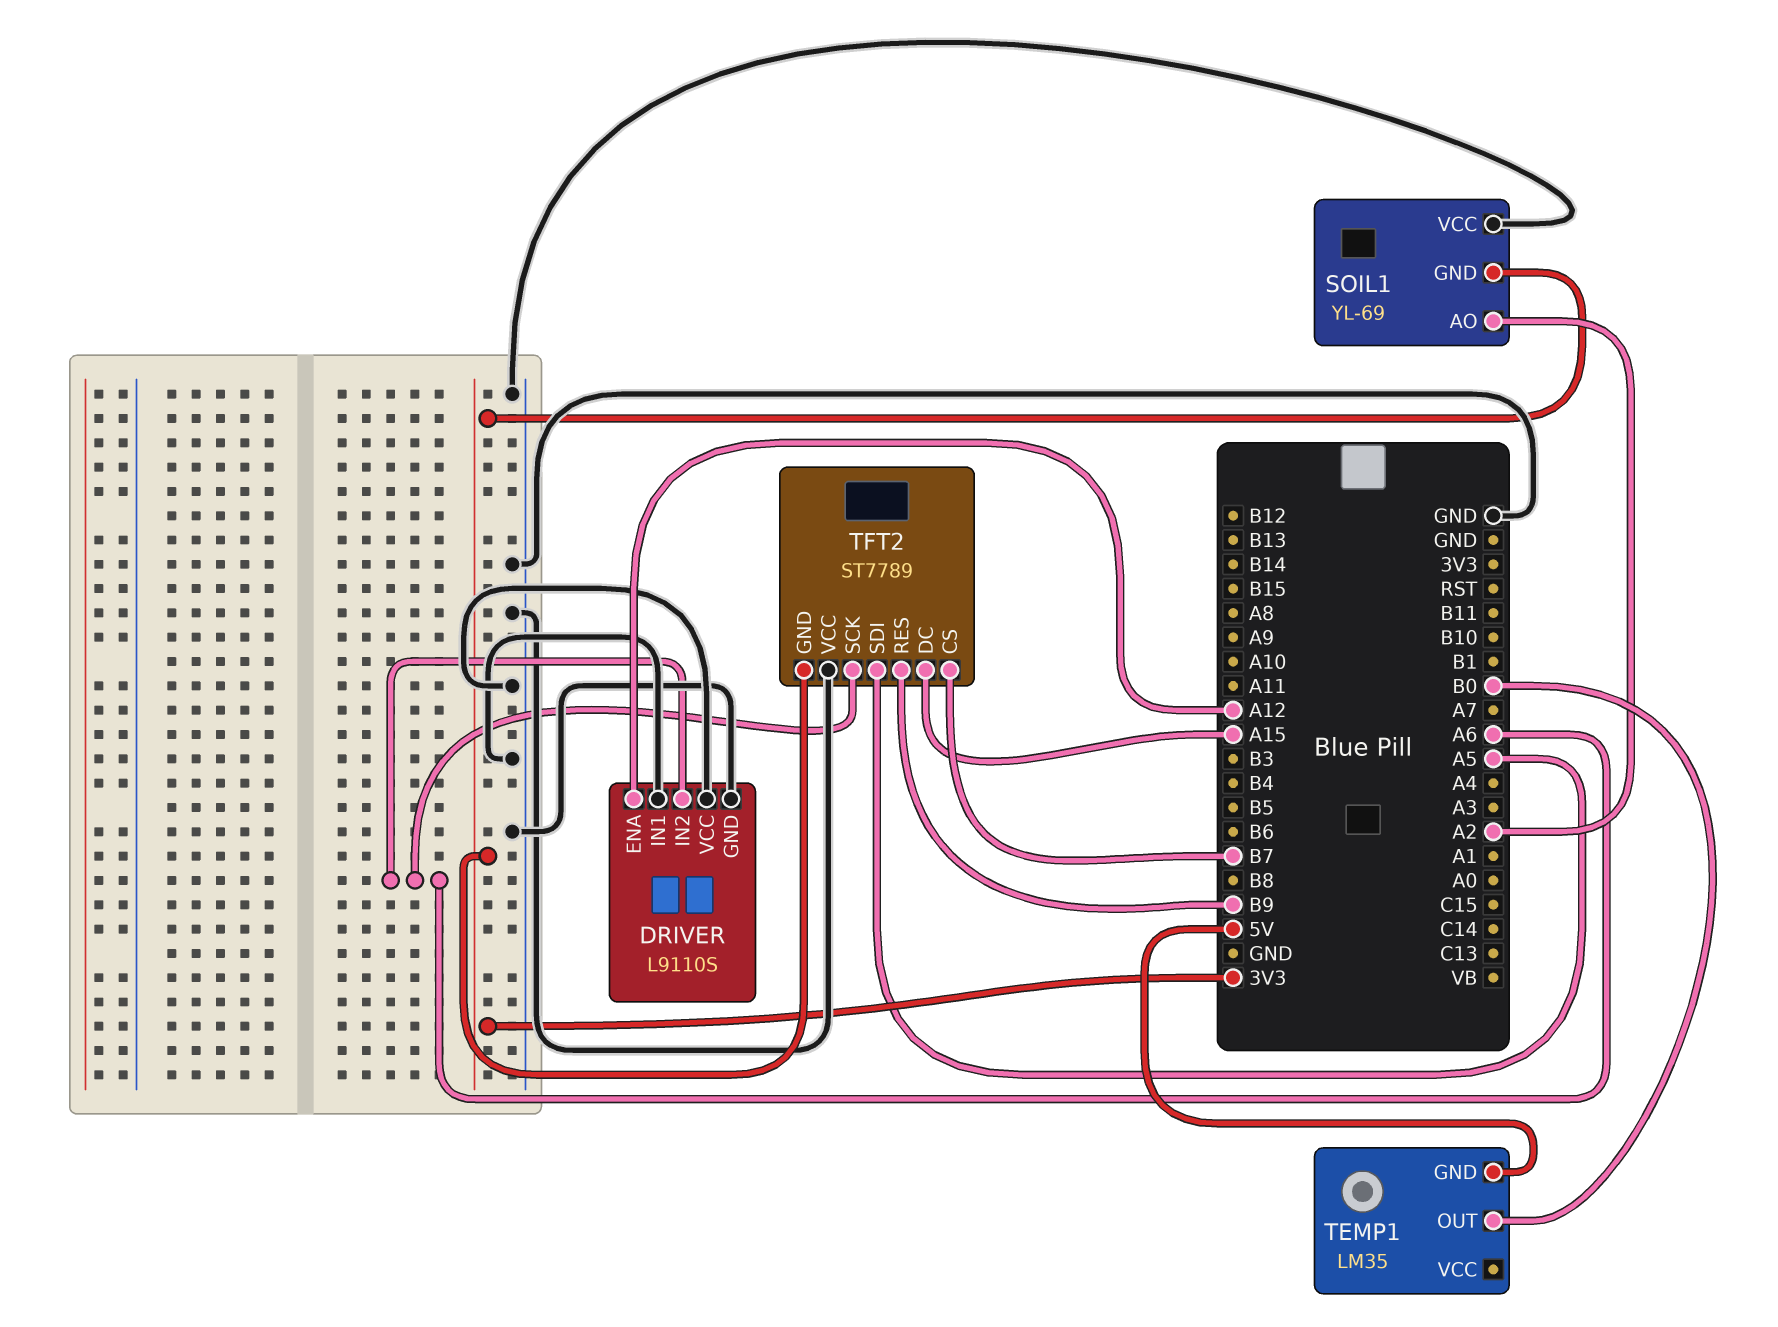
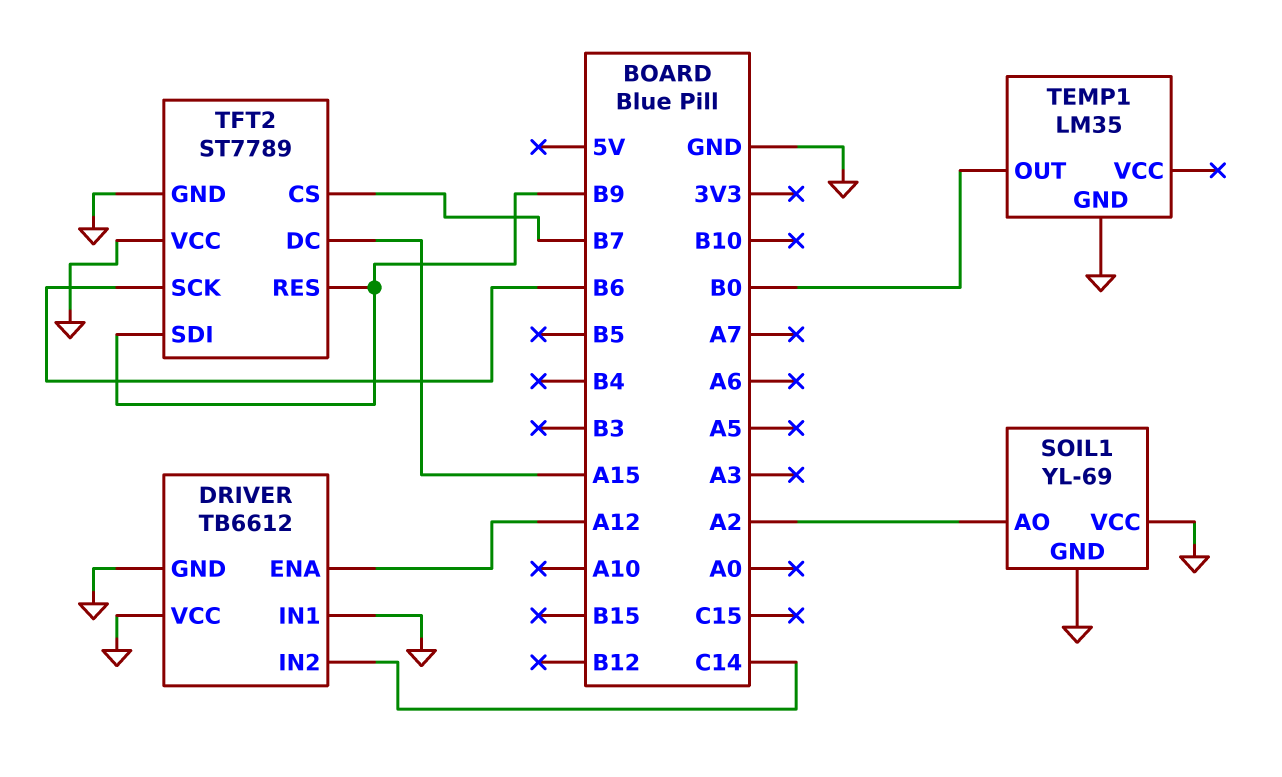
DRIVER: L9110S -> TB6612
DRIVER pin IN2: A6 -> C14
SOIL1 pin GND: 3V3 -> GND
TEMP1 pin GND: 5V -> GND
TFT2 pin GND: 3V3 -> GND
TFT2 pin SCK: A6 -> B6
TFT2 pin SDI: A5 -> B9

